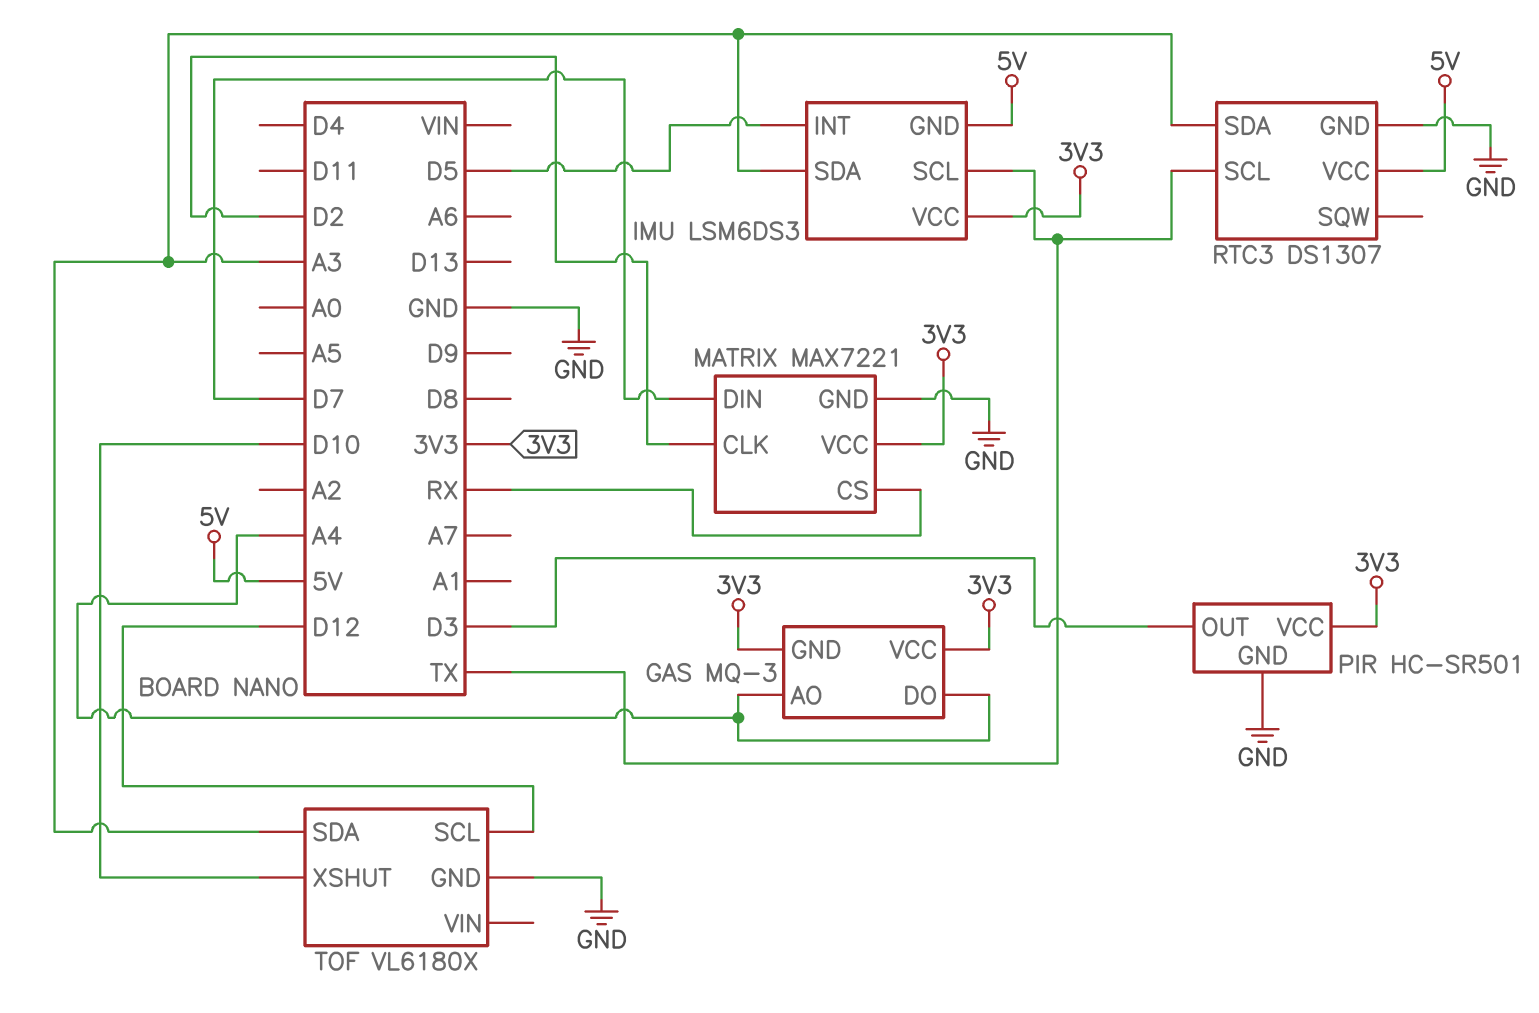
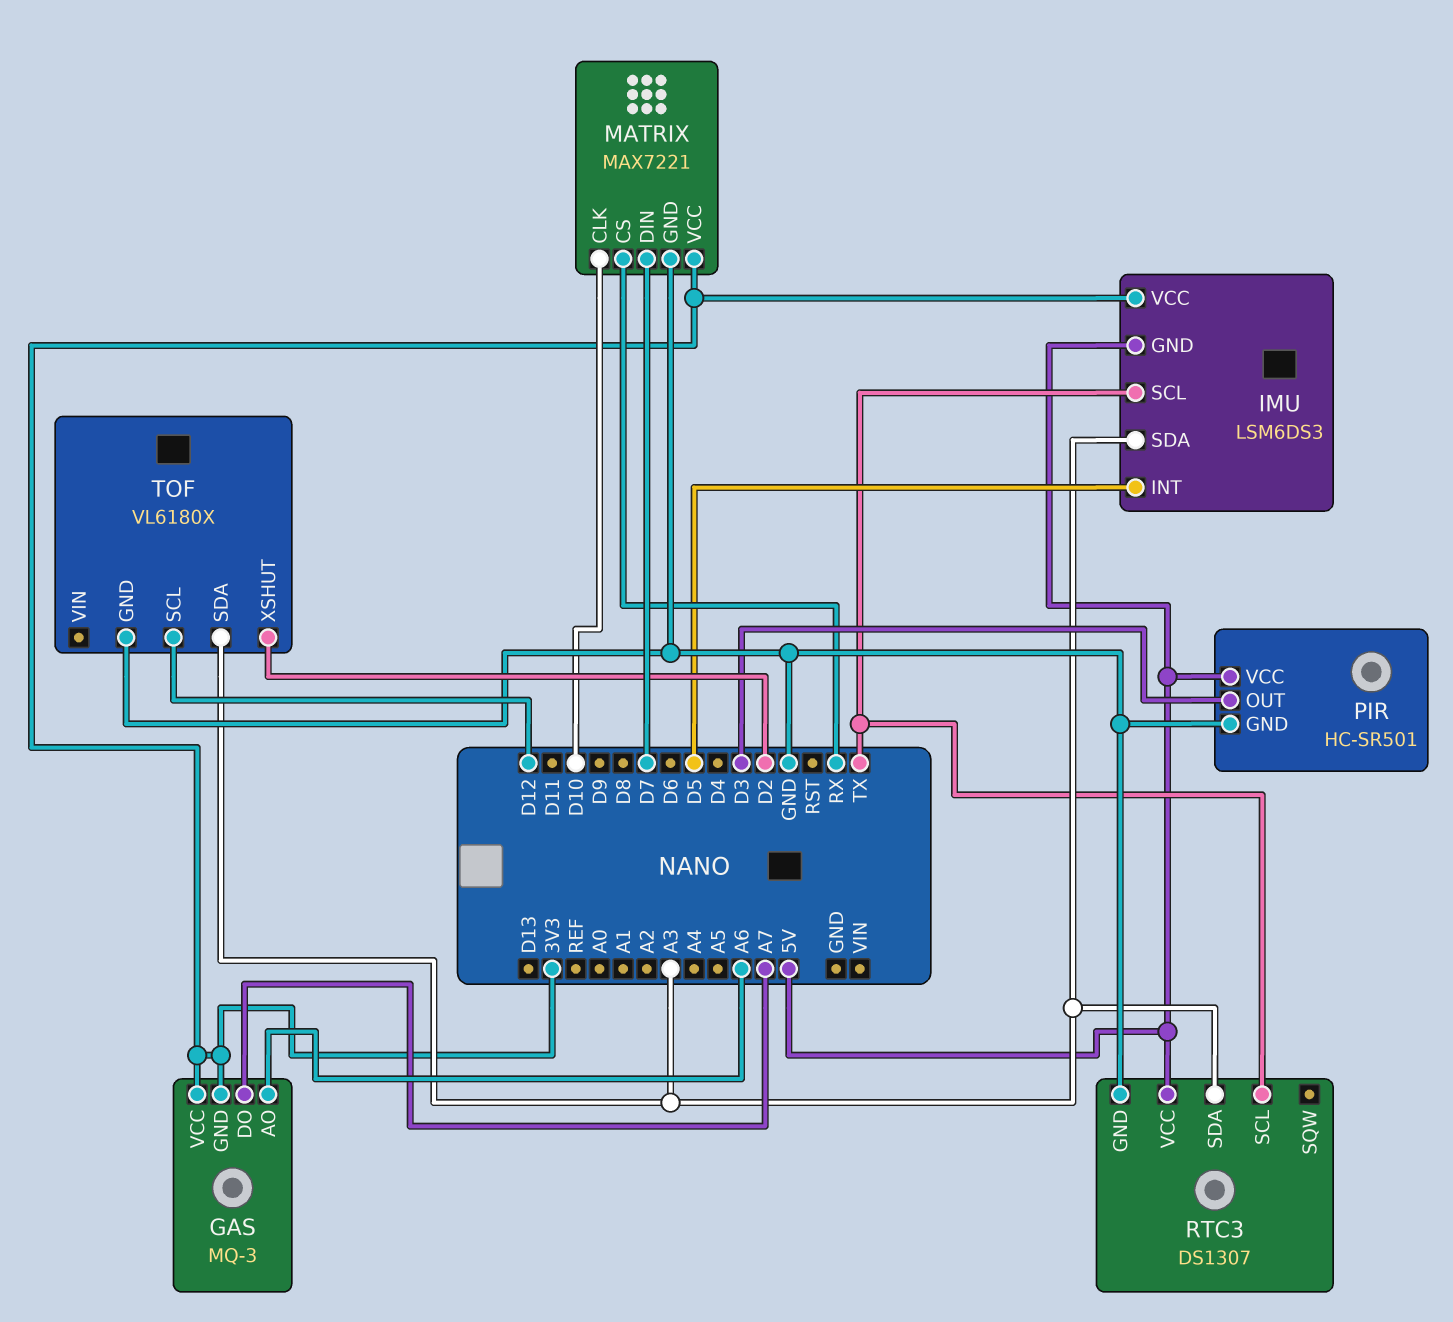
GAS pin AO: A4 -> A6
GAS pin DO: A4 -> A7
MATRIX pin CLK: D2 -> D10
PIR pin VCC: 3V3 -> 5V
TOF pin XSHUT: D10 -> D2

